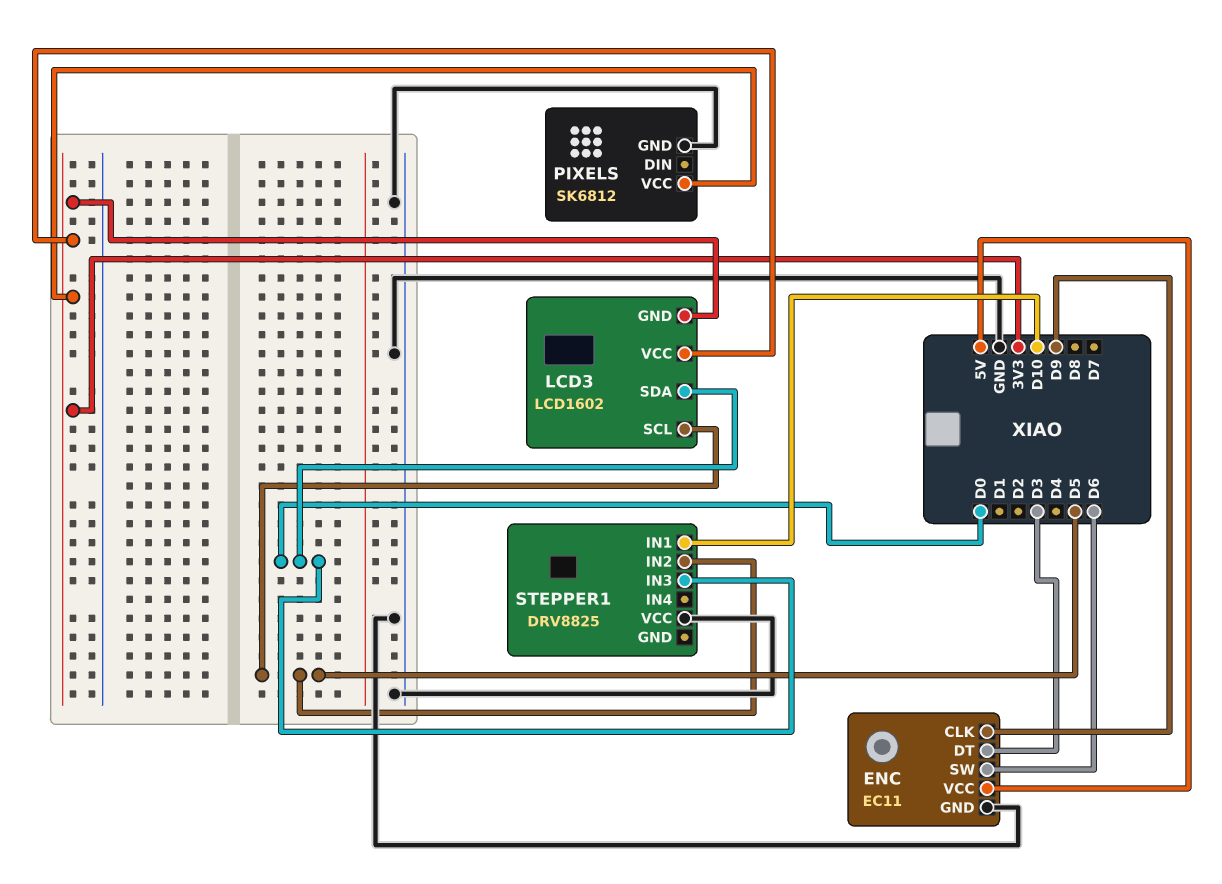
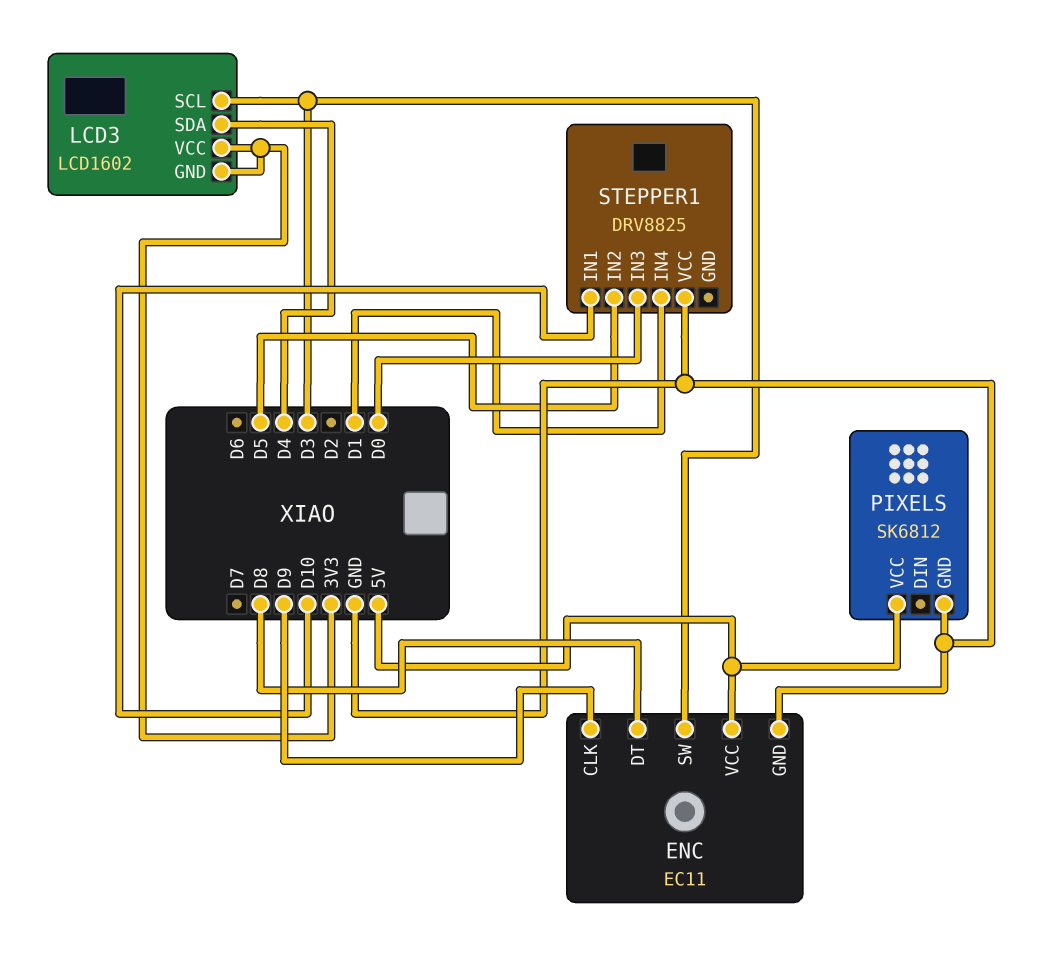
ENC pin DT: D3 -> D8
ENC pin SW: D6 -> D3
LCD3 pin SCL: D5 -> D3
LCD3 pin SDA: D0 -> D4
PIXELS pin VCC: 3V3 -> 5V
STEPPER1 pin IN4: none -> D1

